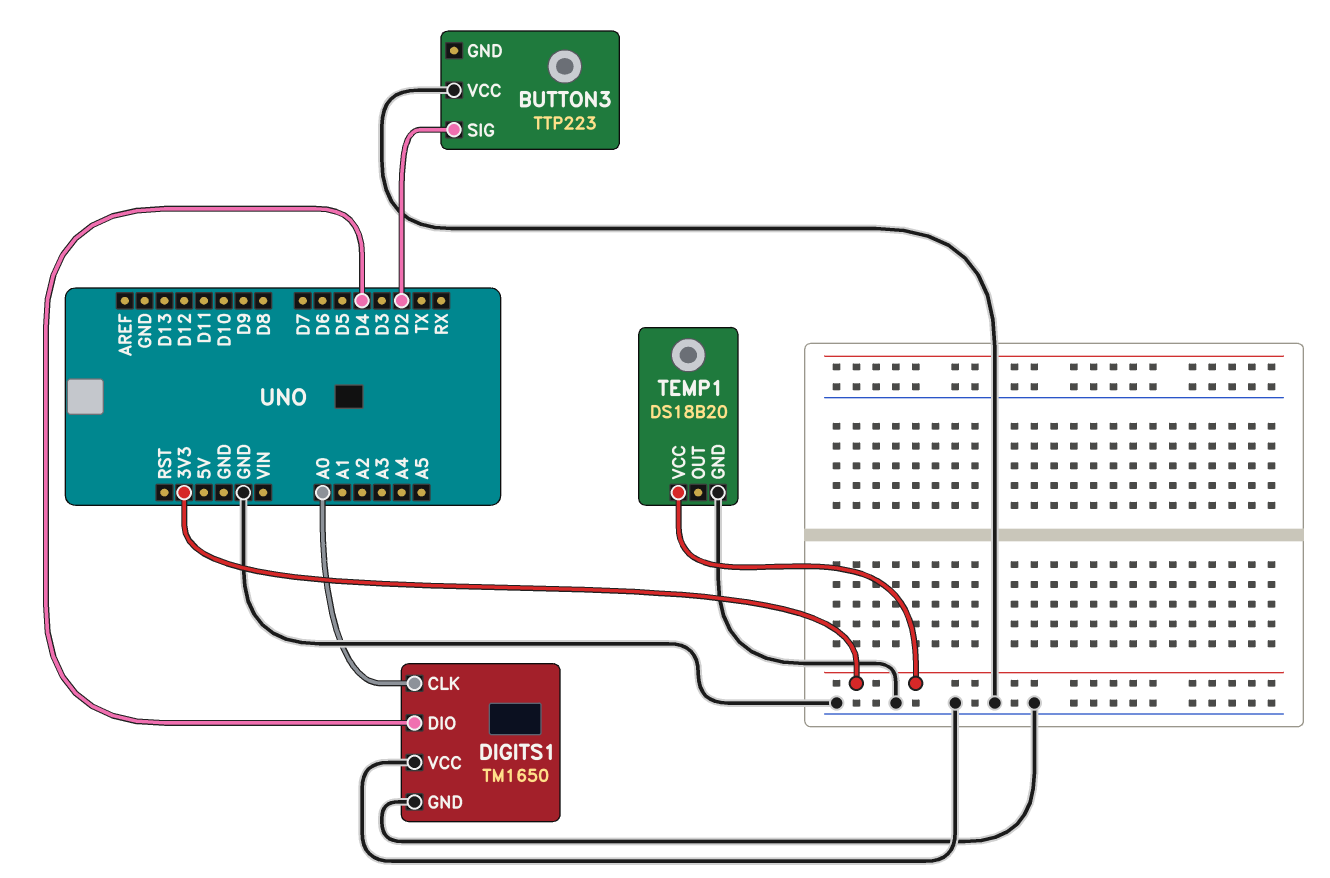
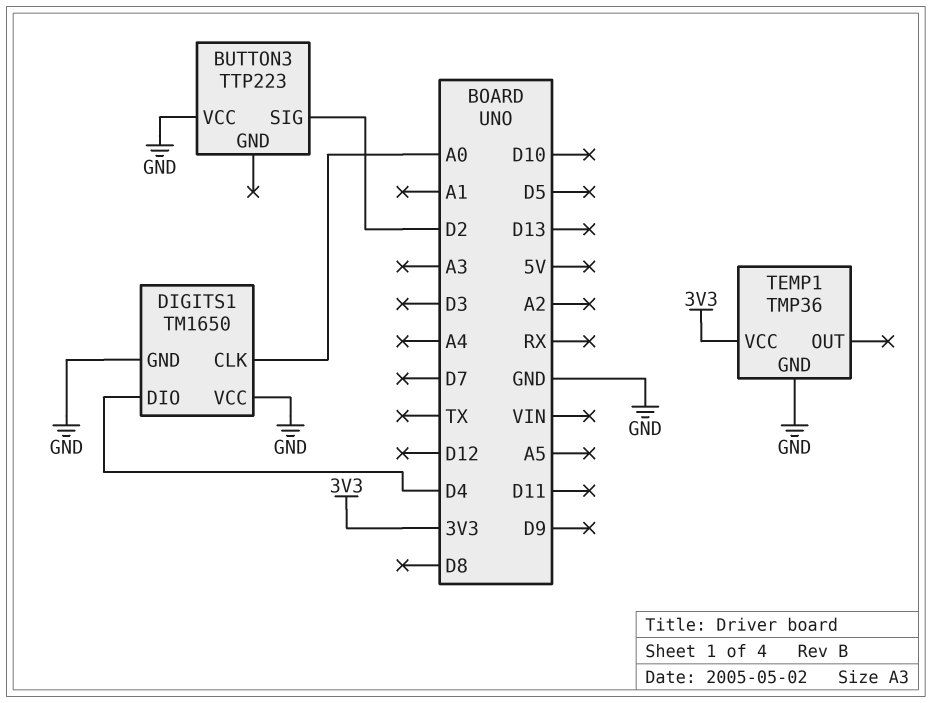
TEMP1: DS18B20 -> TMP36

